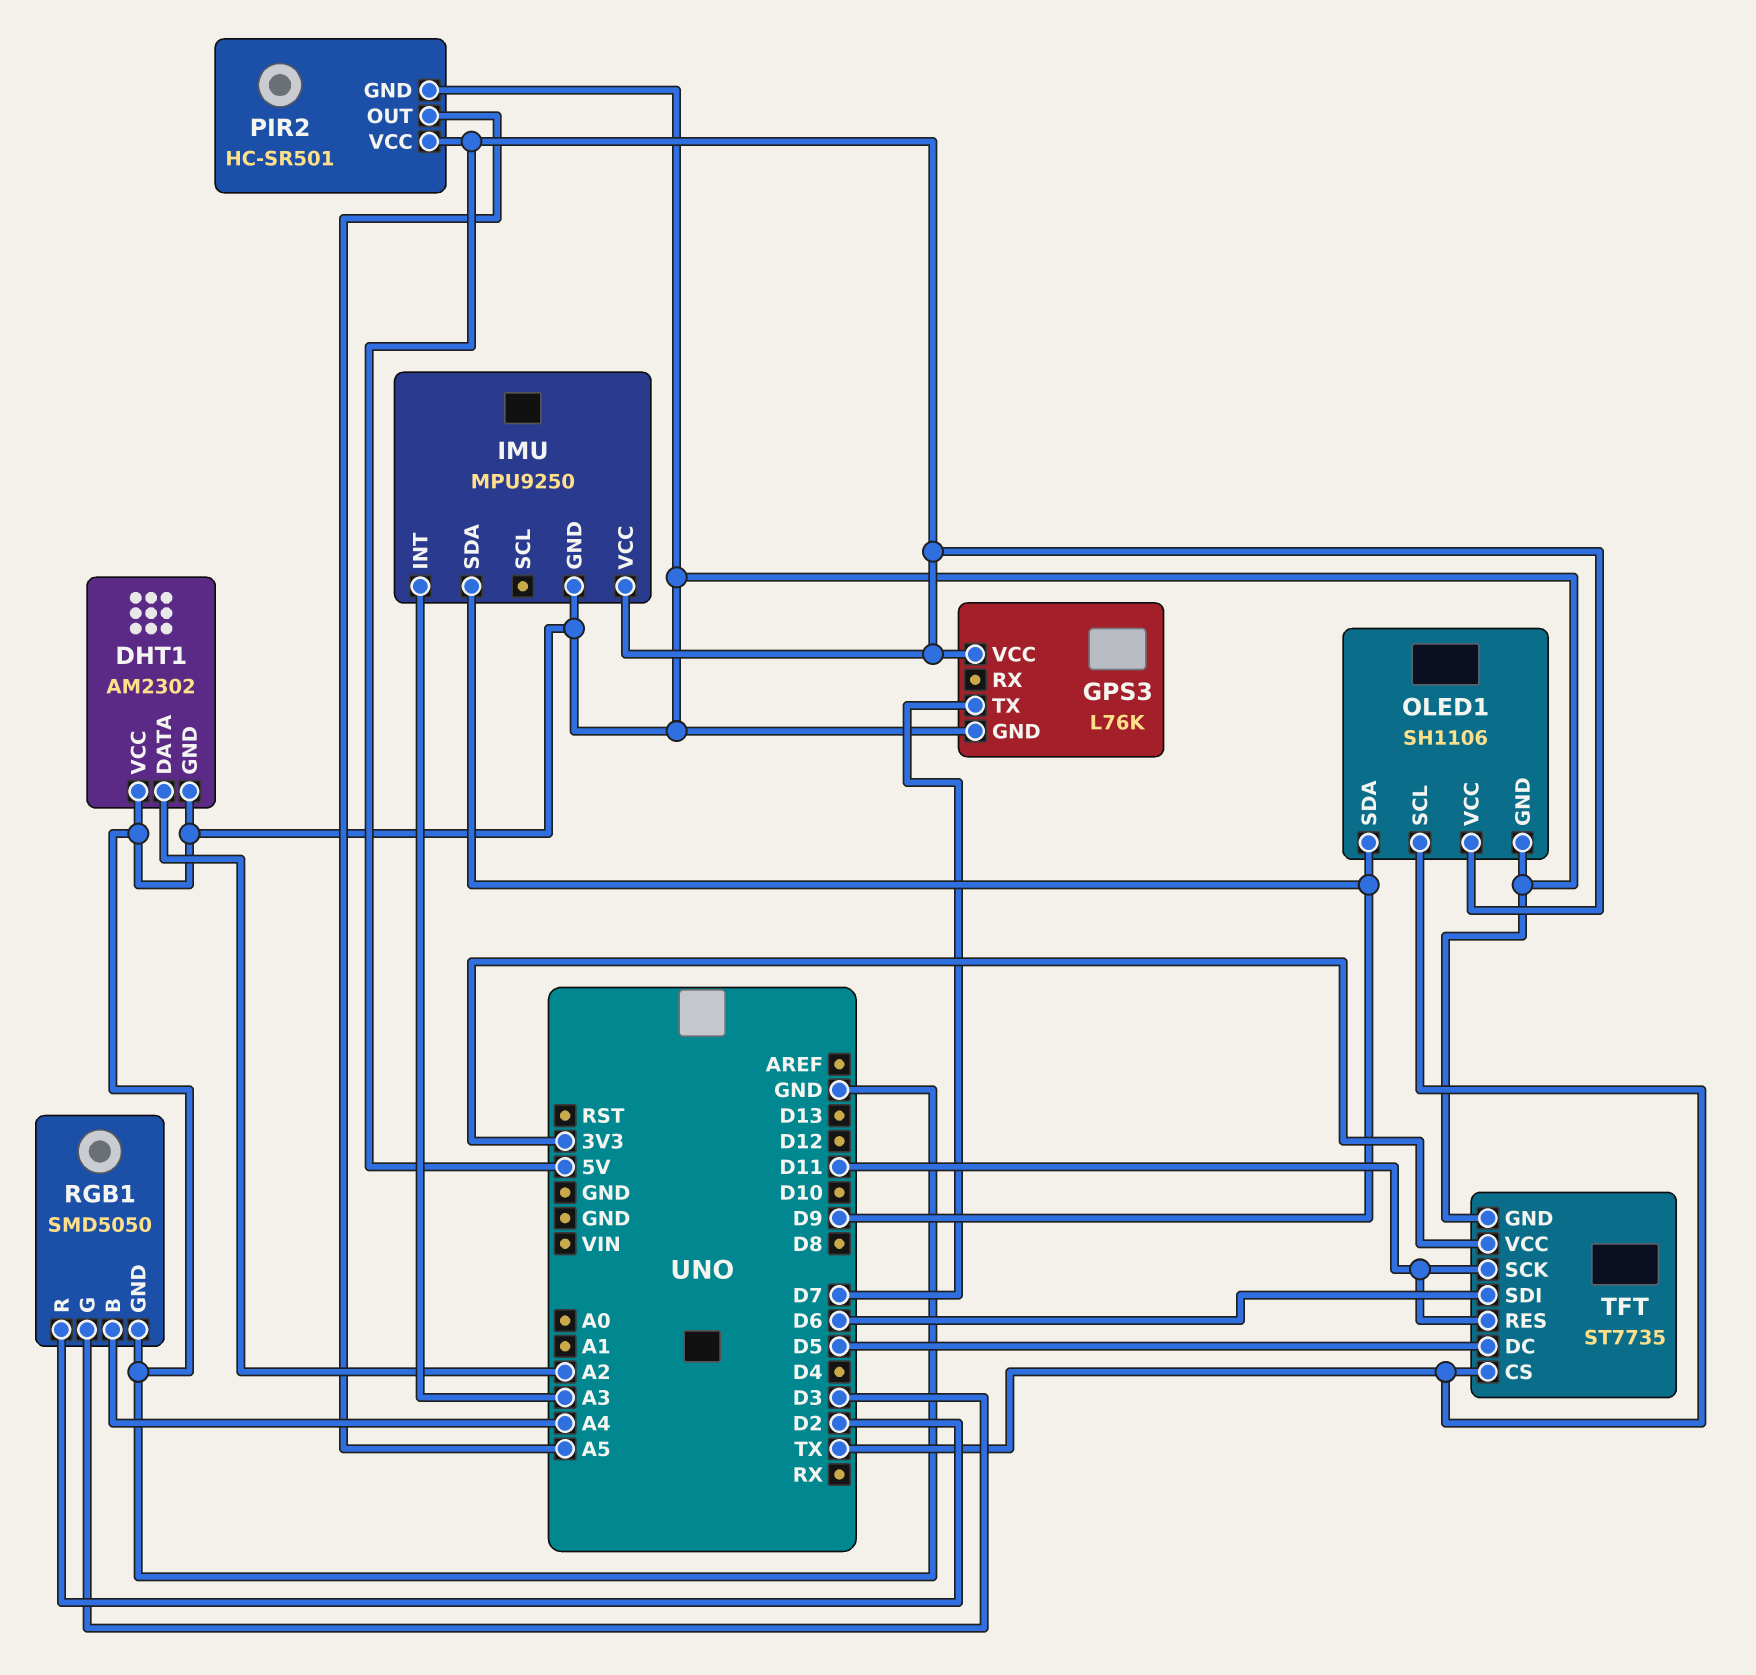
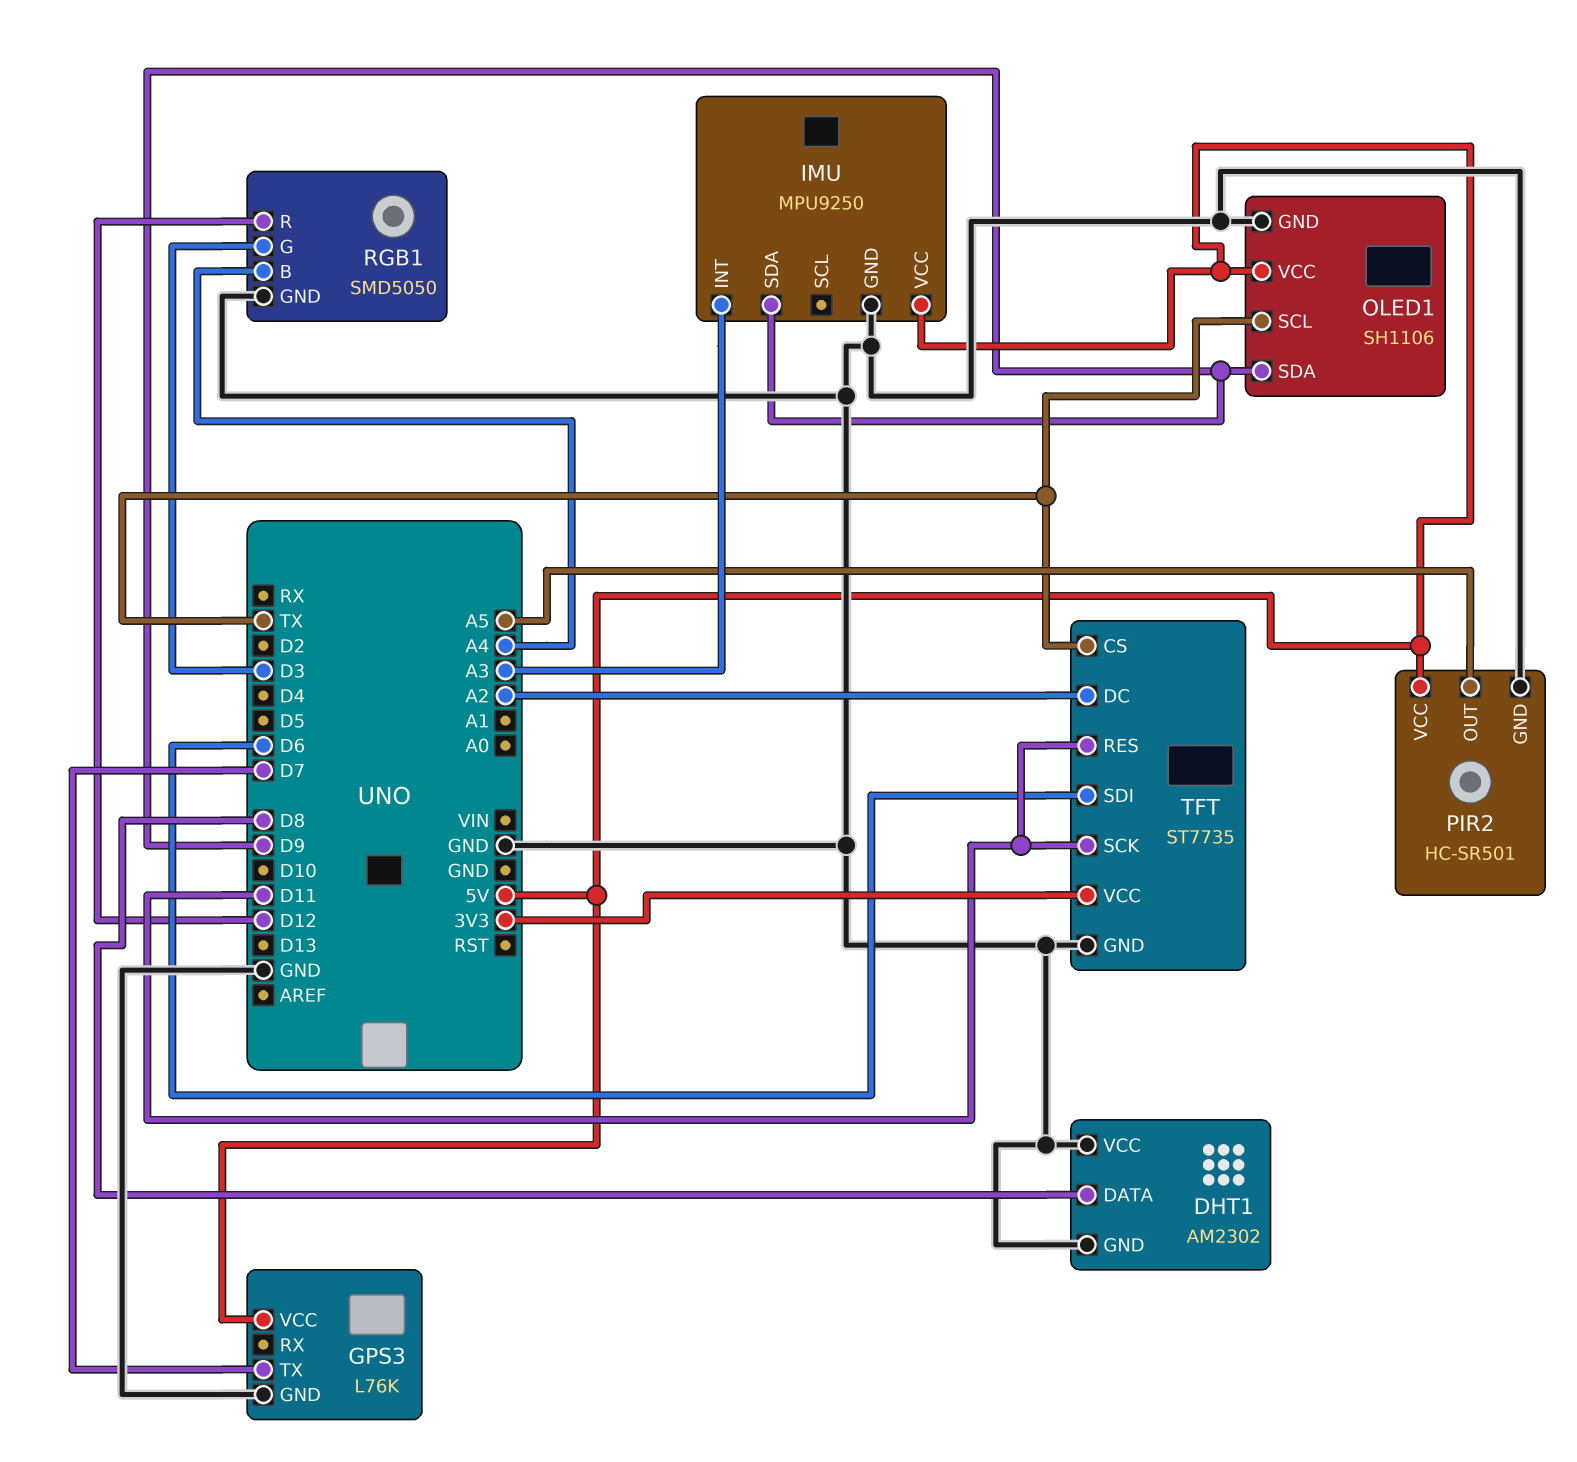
DHT1 pin DATA: A2 -> D8
RGB1 pin R: D2 -> D12
TFT pin DC: D5 -> A2

